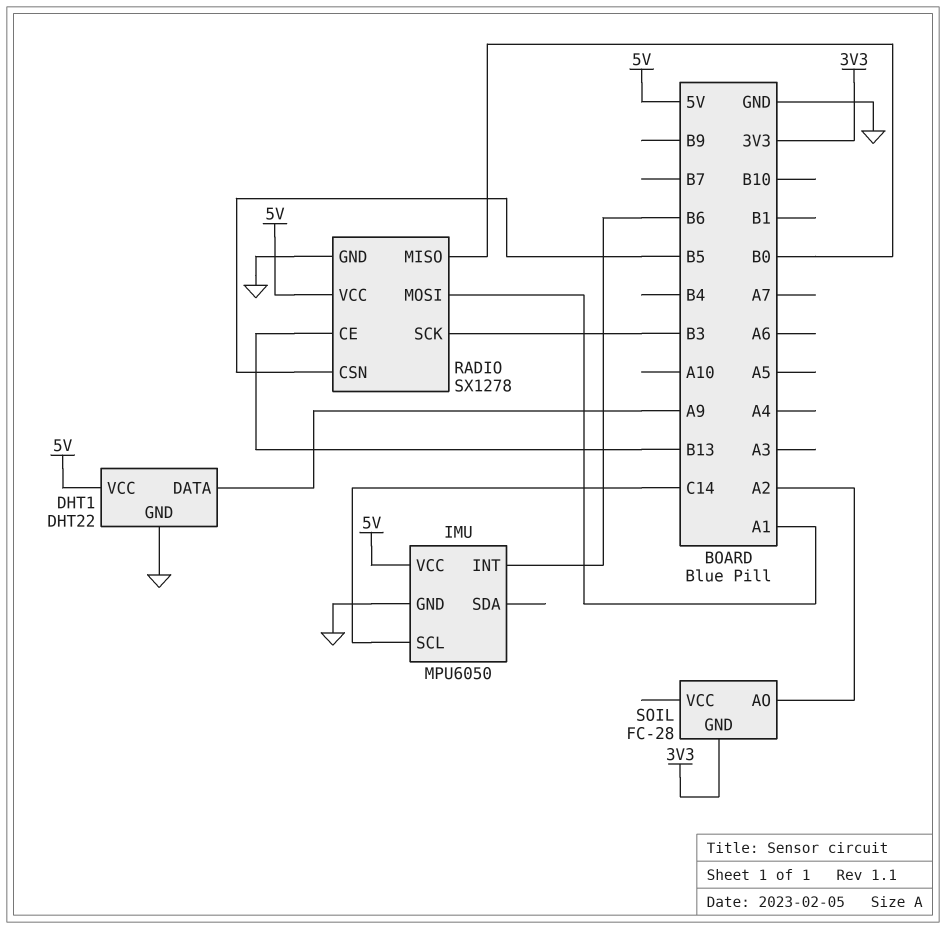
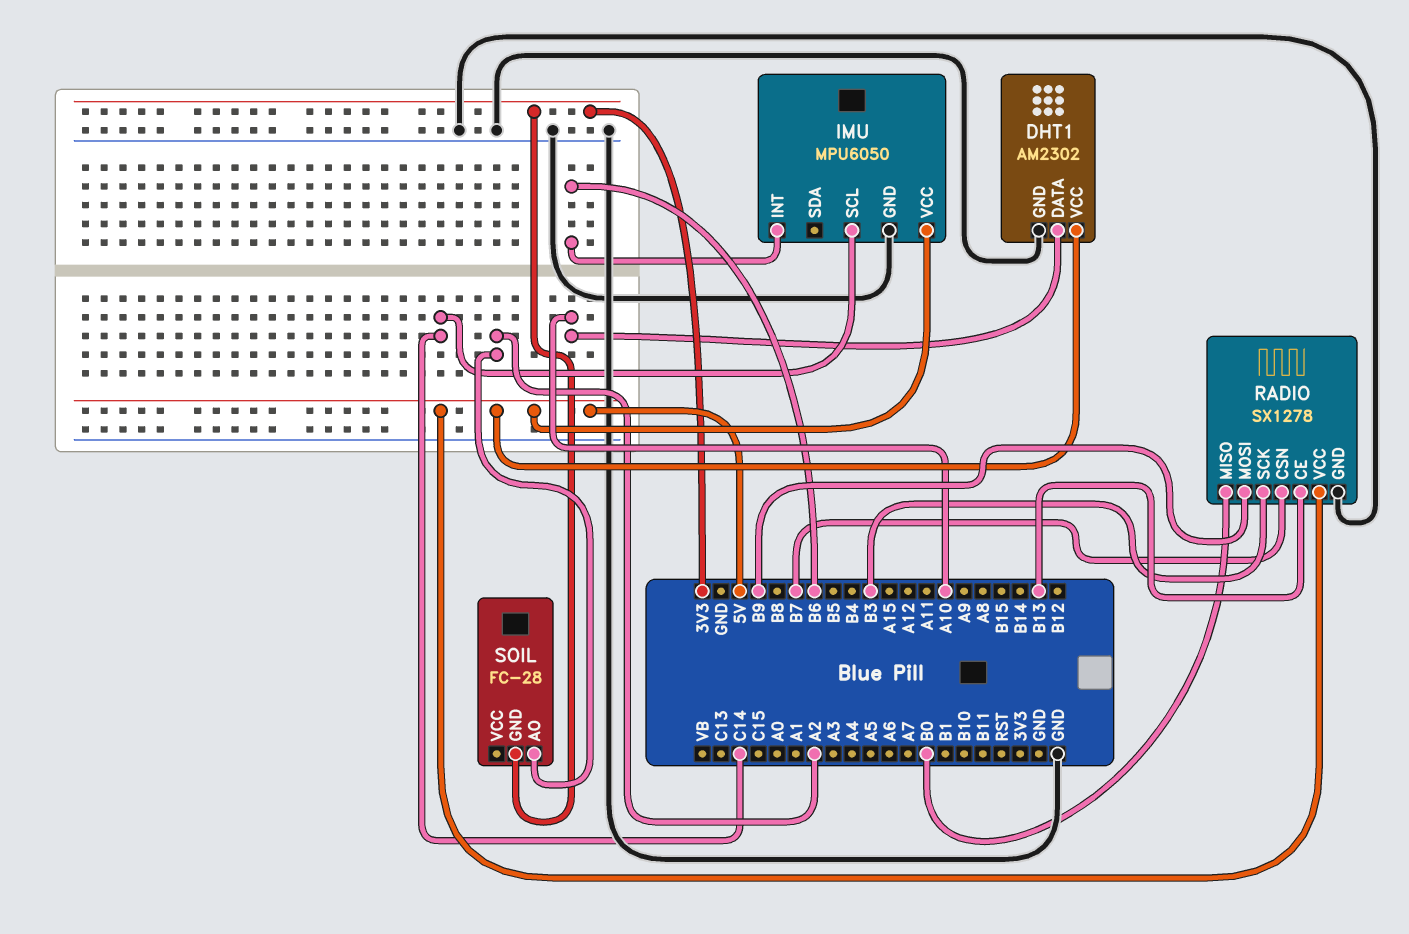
DHT1: DHT22 -> AM2302
DHT1 pin DATA: A9 -> A10
RADIO pin CSN: B5 -> B7
RADIO pin MOSI: A1 -> B9

